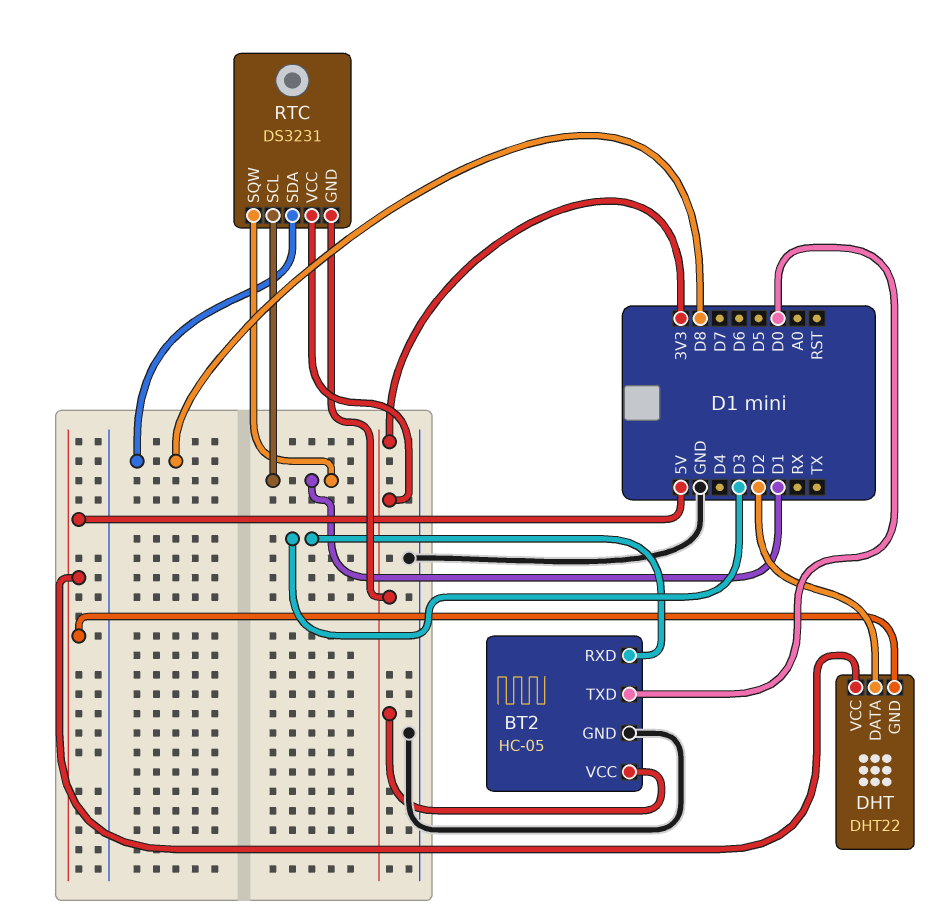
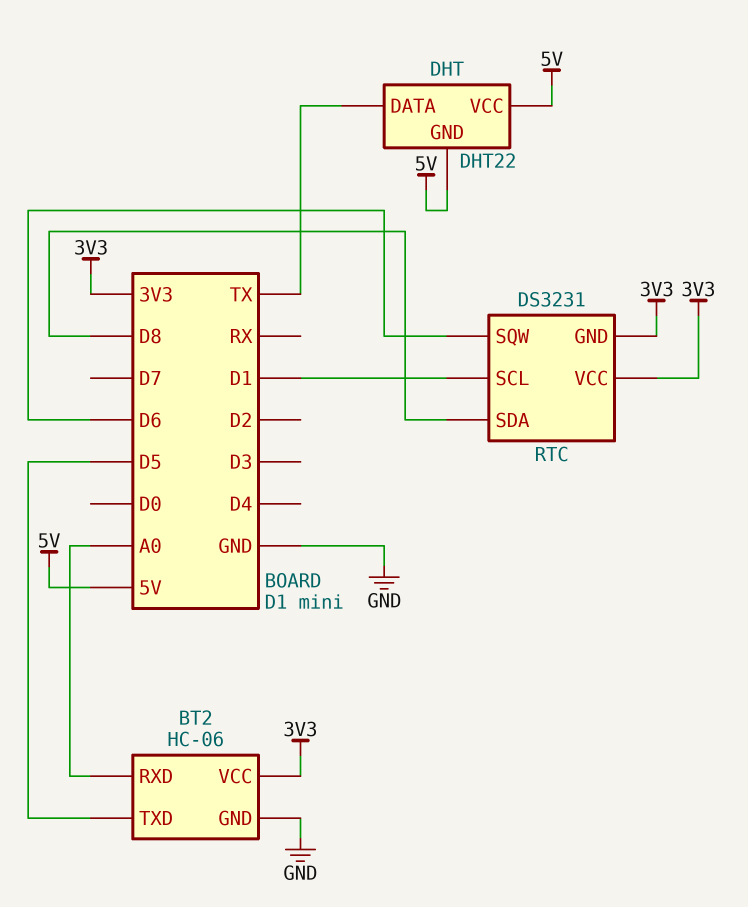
BT2: HC-05 -> HC-06
BT2 pin RXD: D3 -> A0
BT2 pin TXD: D0 -> D5
DHT pin DATA: D2 -> TX
RTC pin SQW: D1 -> D6

